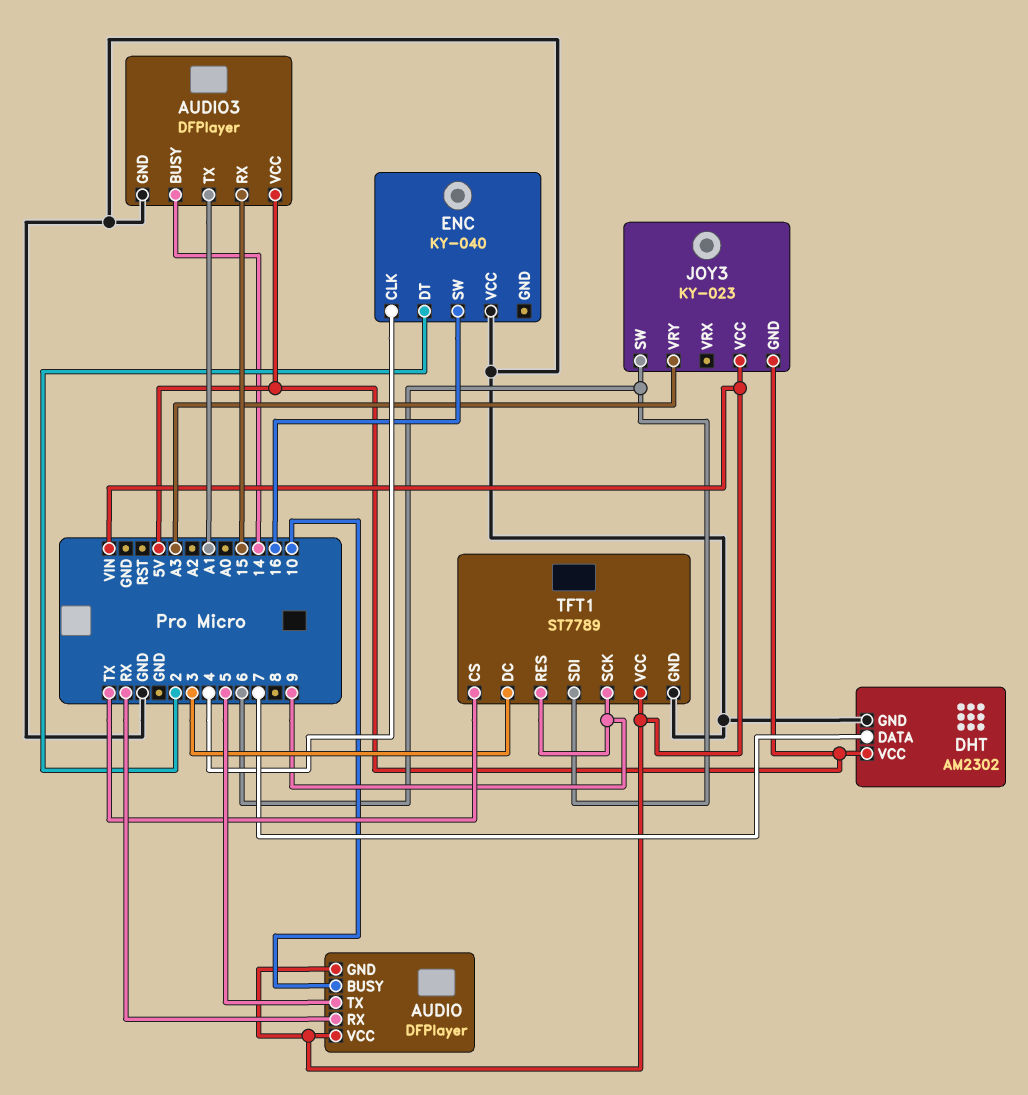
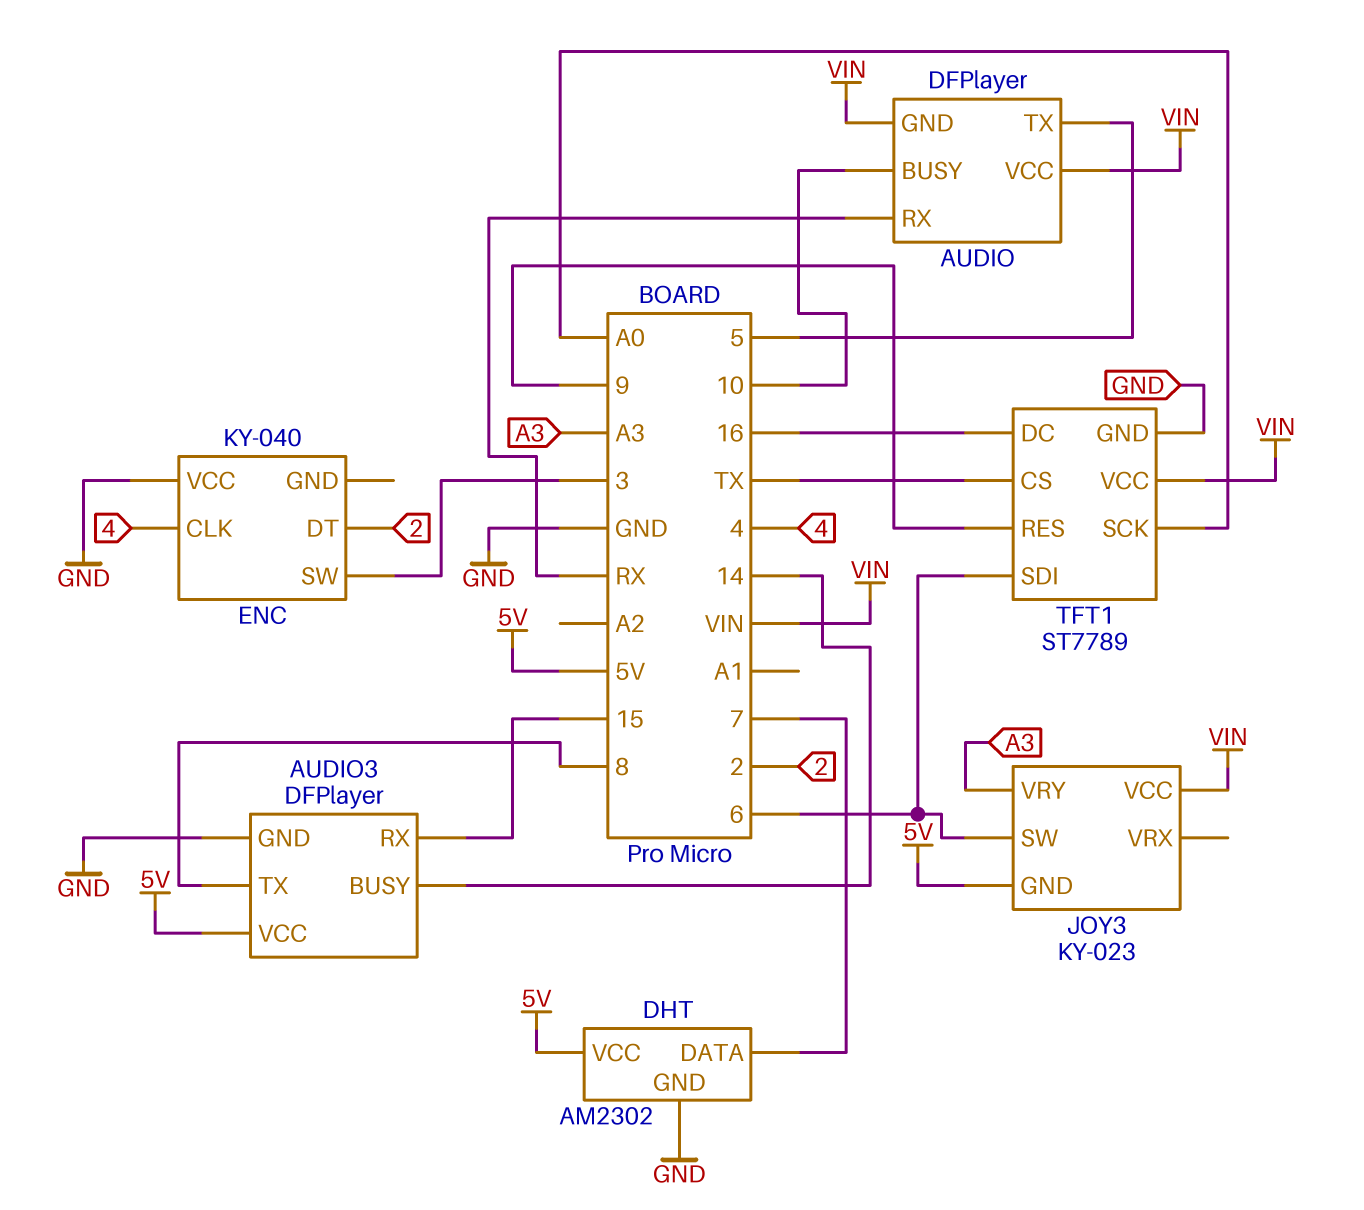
AUDIO3 pin TX: A1 -> 8
ENC pin SW: 16 -> 3
TFT1 pin DC: 3 -> 16
TFT1 pin SCK: 9 -> A0

